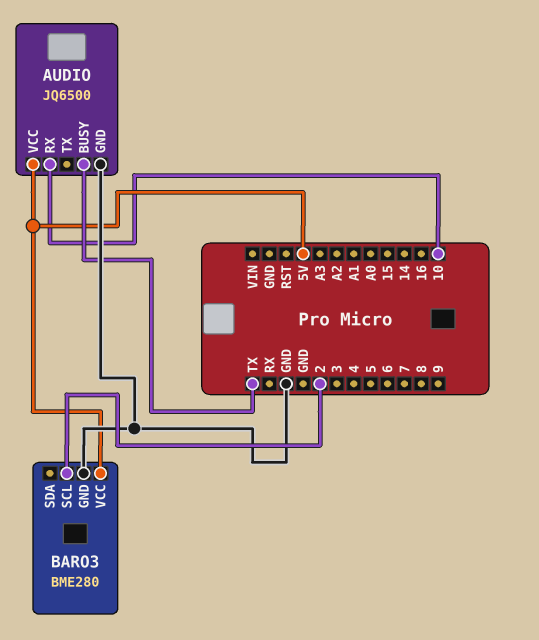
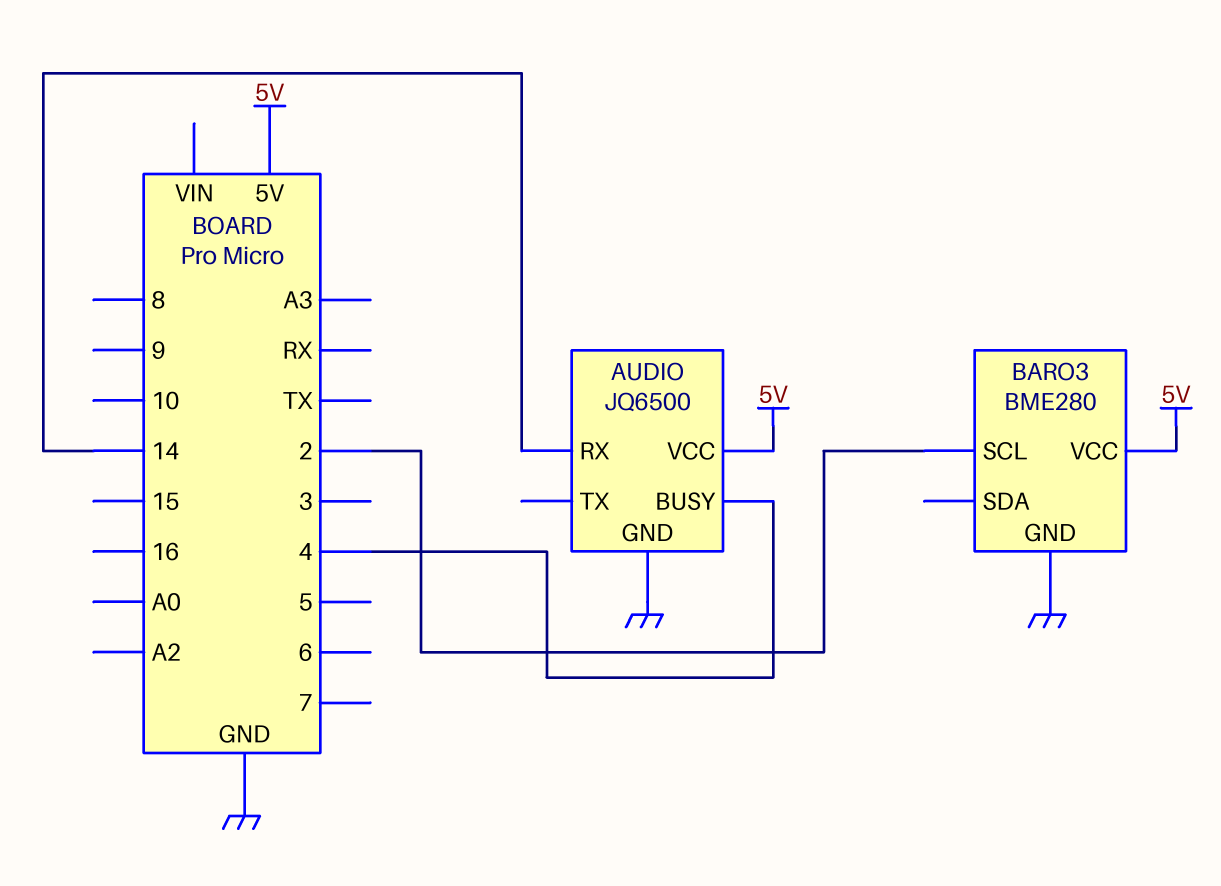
AUDIO pin BUSY: TX -> 4
AUDIO pin RX: 10 -> 14

